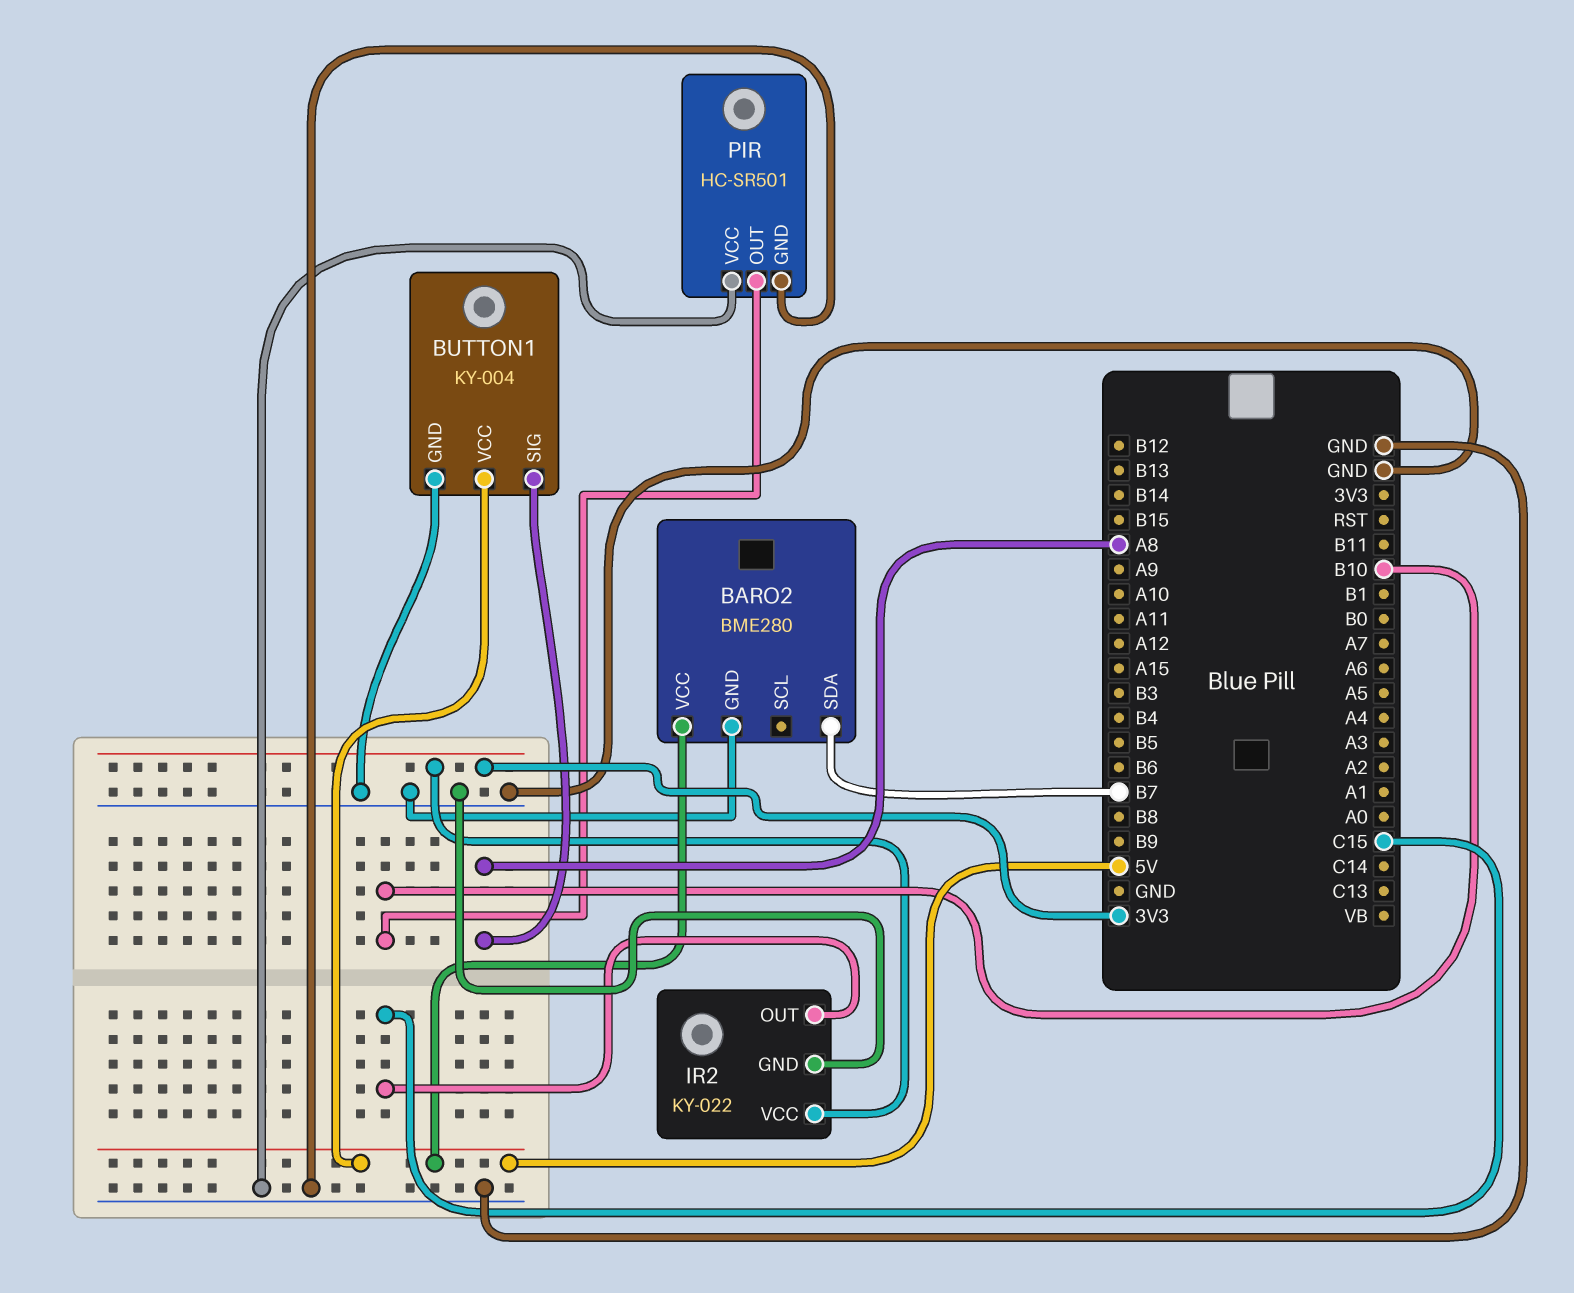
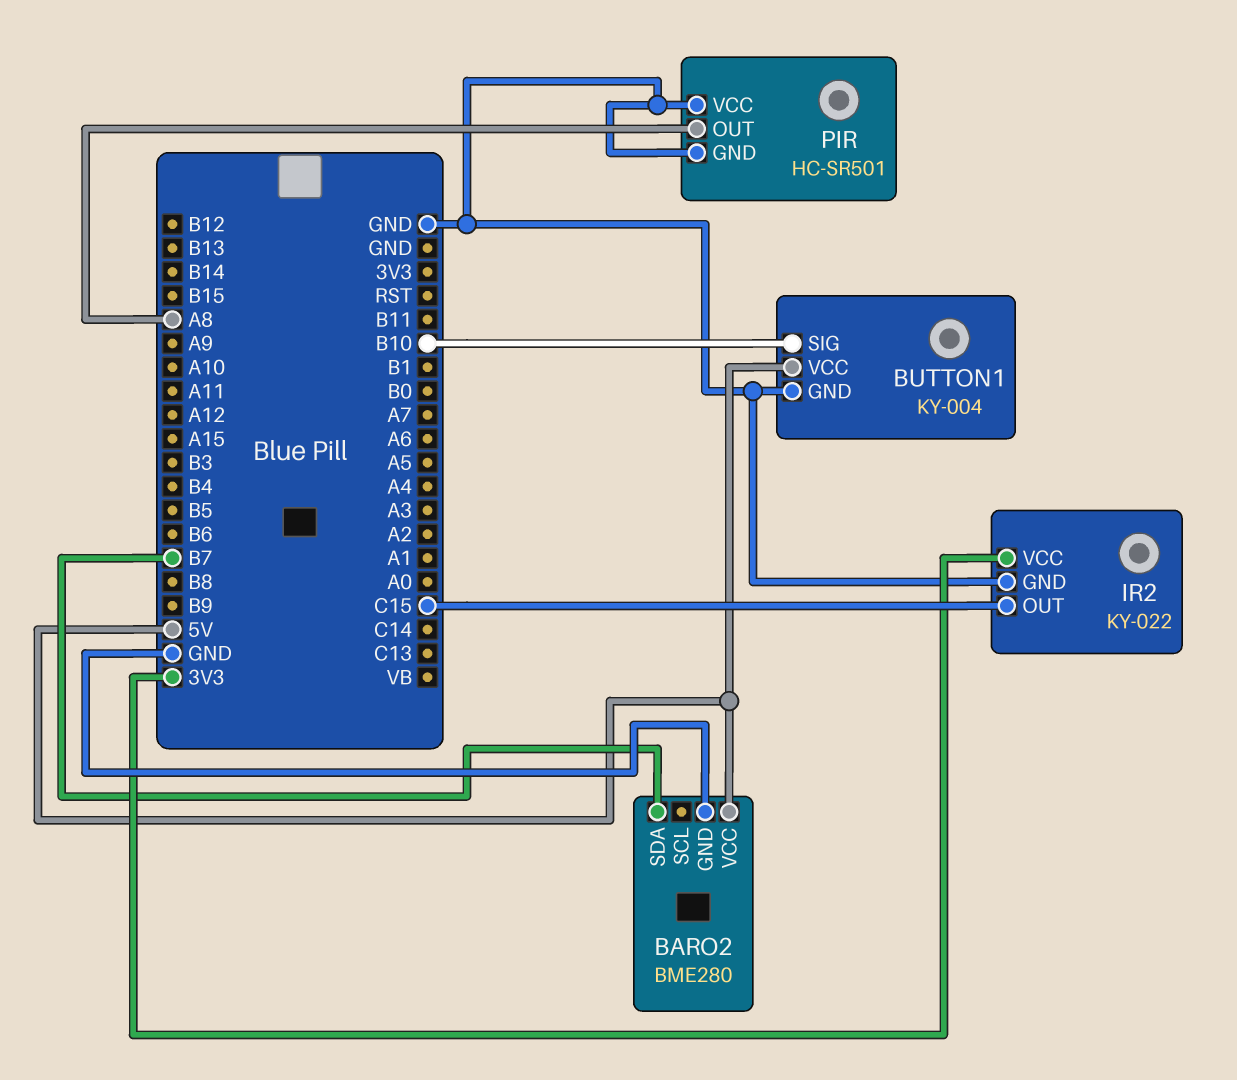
BUTTON1 pin SIG: A8 -> B10
PIR pin OUT: B10 -> A8

